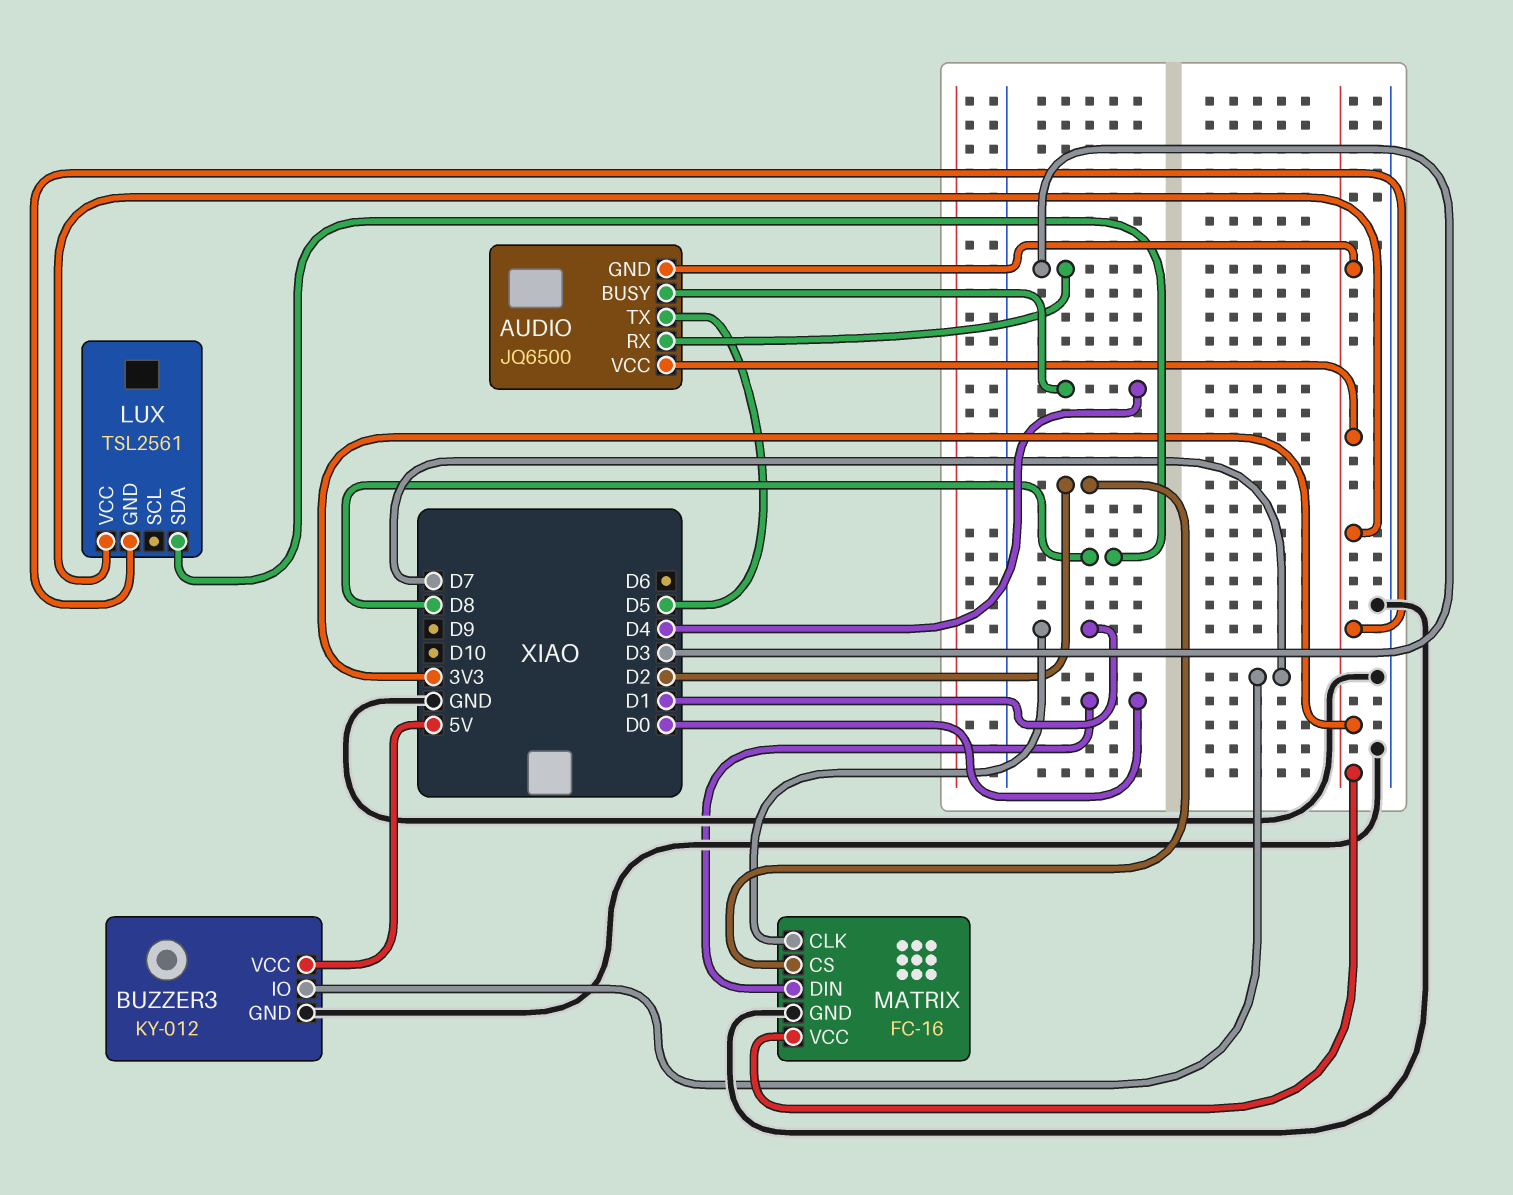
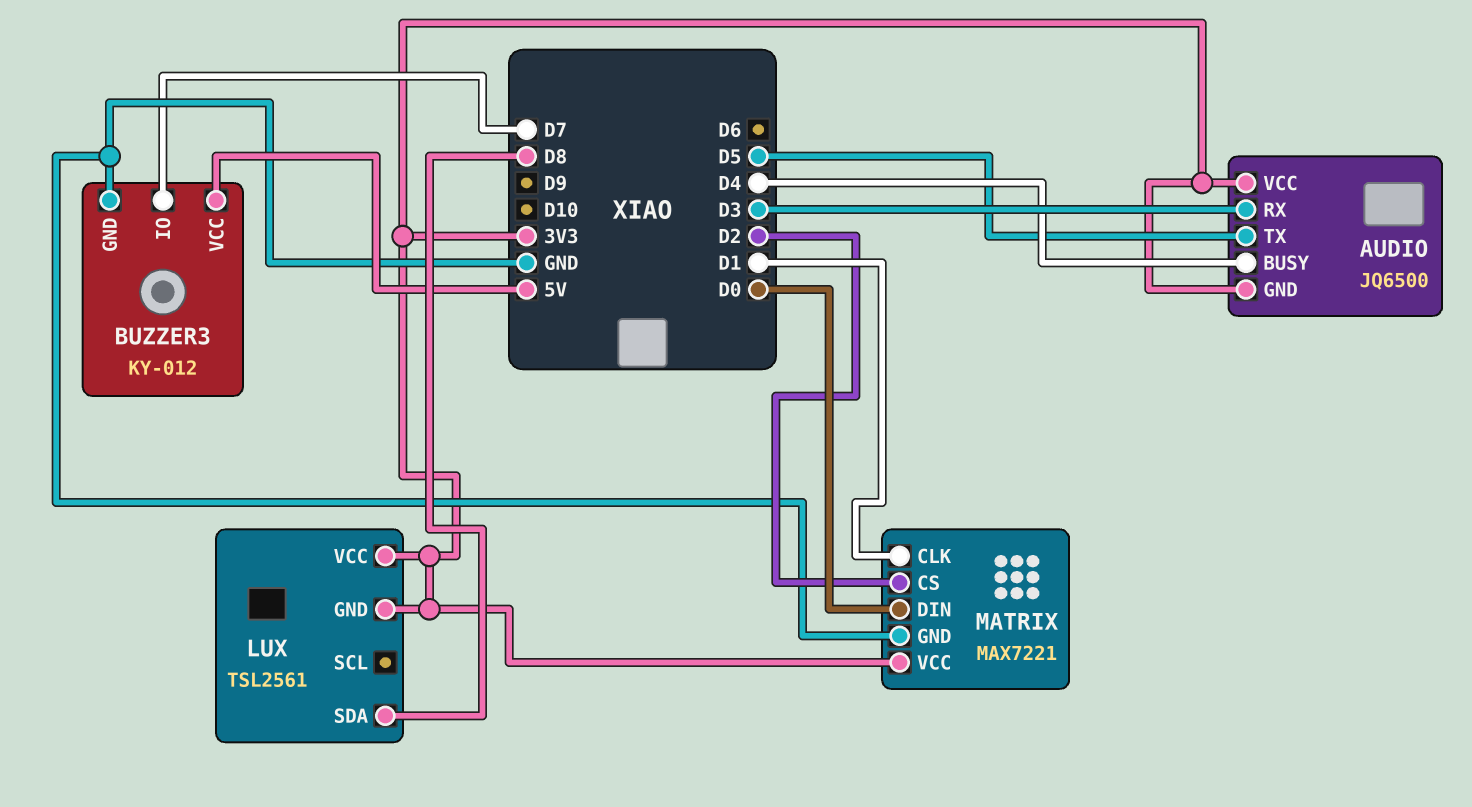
MATRIX: FC-16 -> MAX7221

